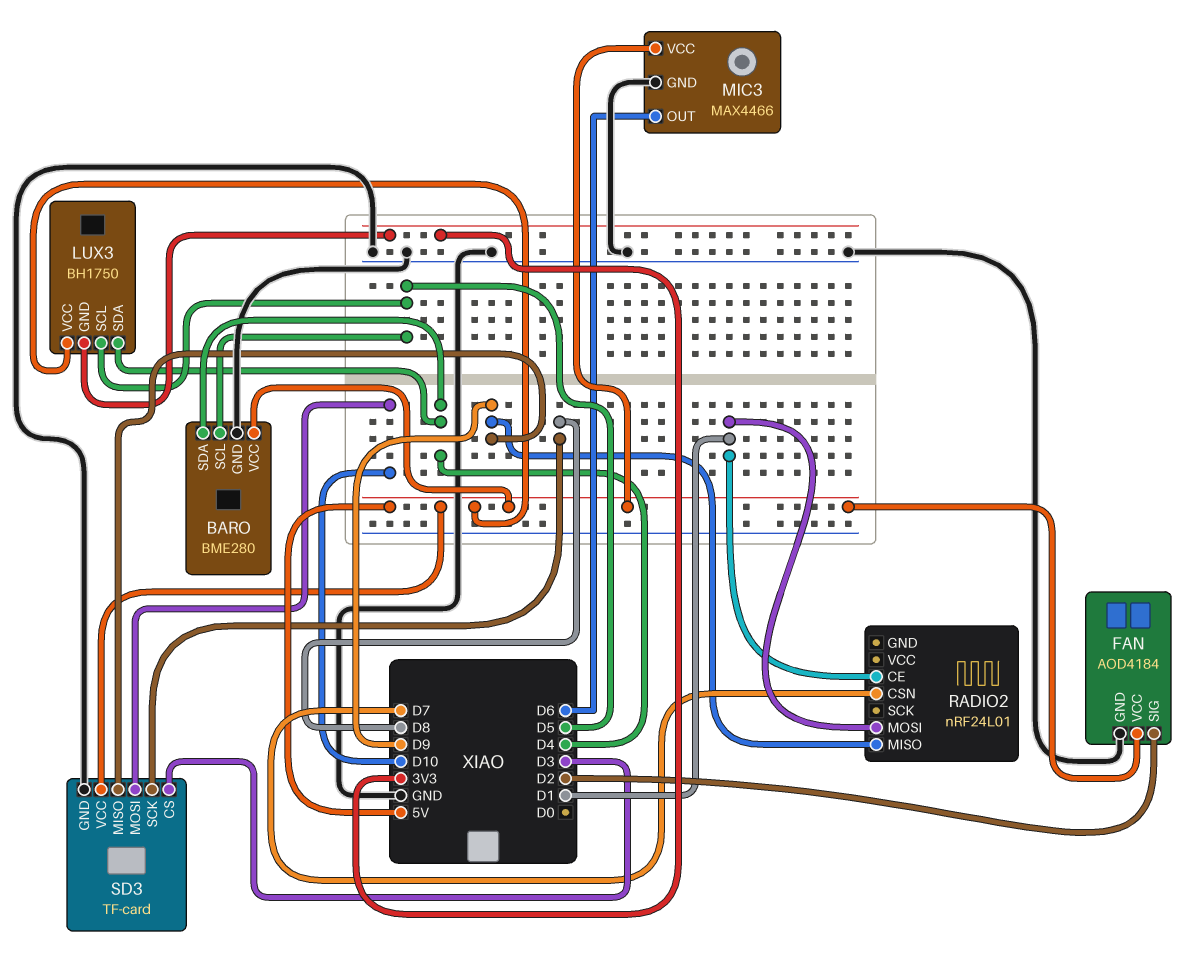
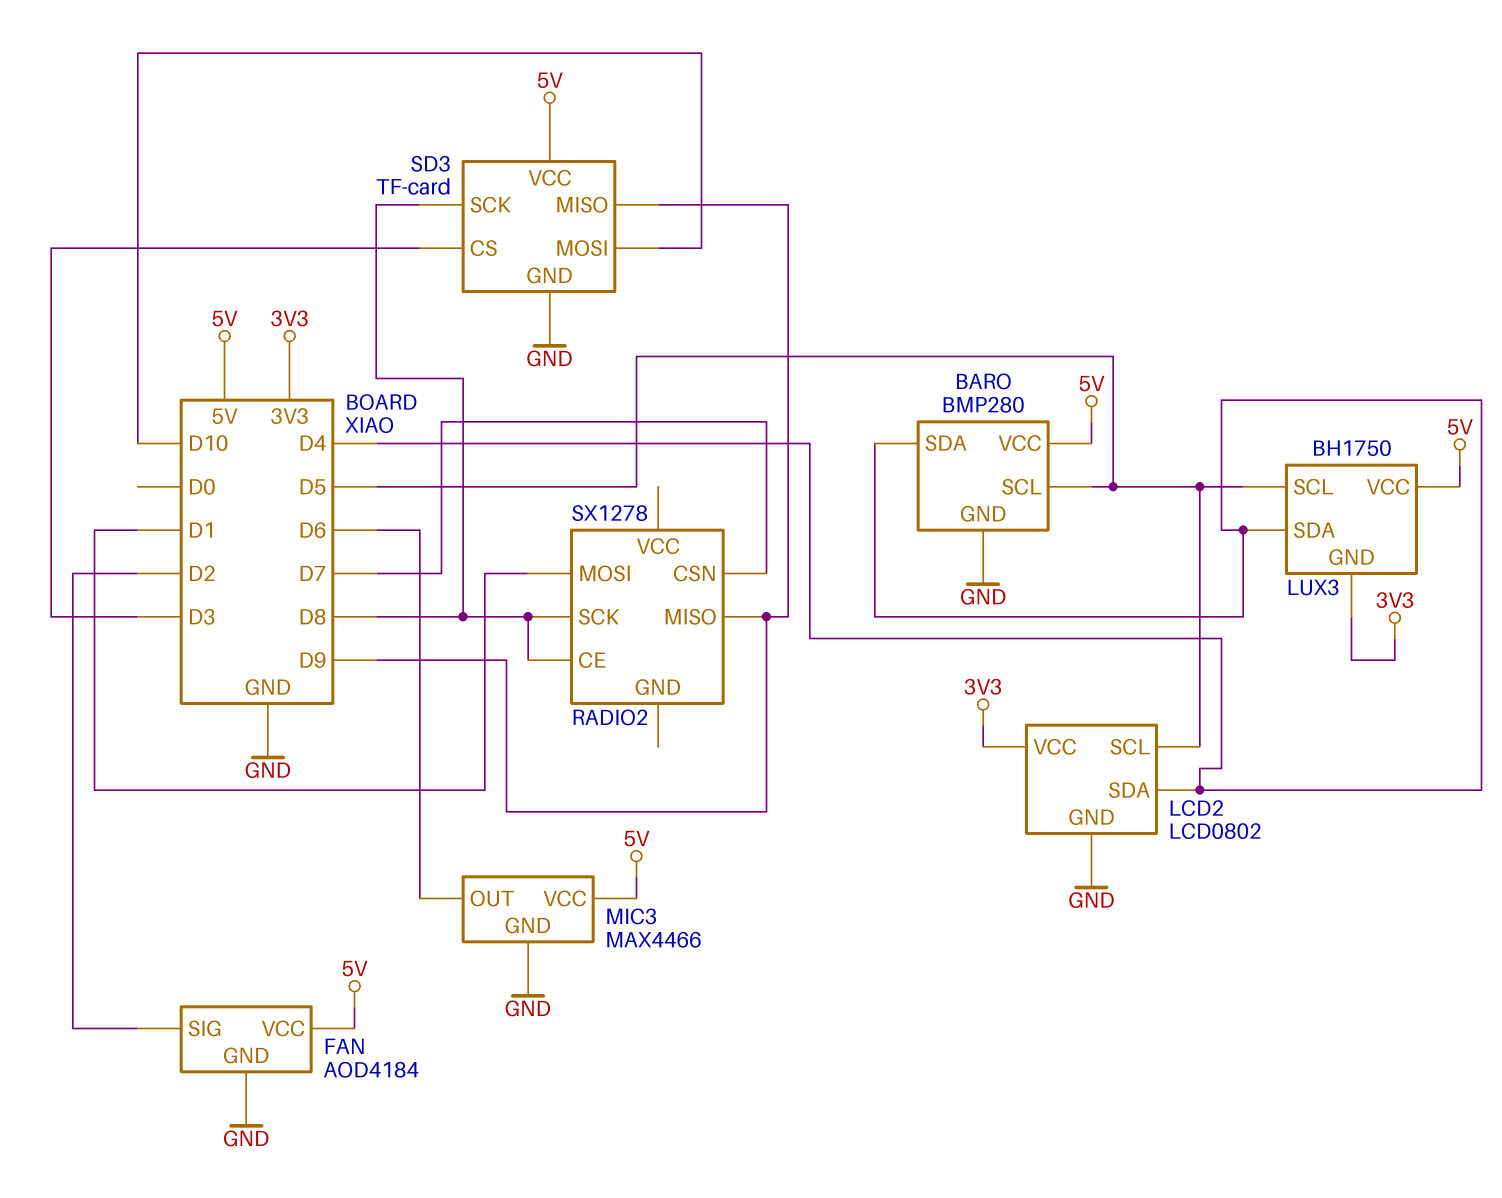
BARO: BME280 -> BMP280
LCD2: none -> LCD0802
LCD2 pin GND: none -> GND
LCD2 pin SCL: none -> D5
LCD2 pin SDA: none -> D4
LCD2 pin VCC: none -> 3V3
RADIO2: nRF24L01 -> SX1278
RADIO2 pin CE: D1 -> D8
RADIO2 pin SCK: none -> D8

